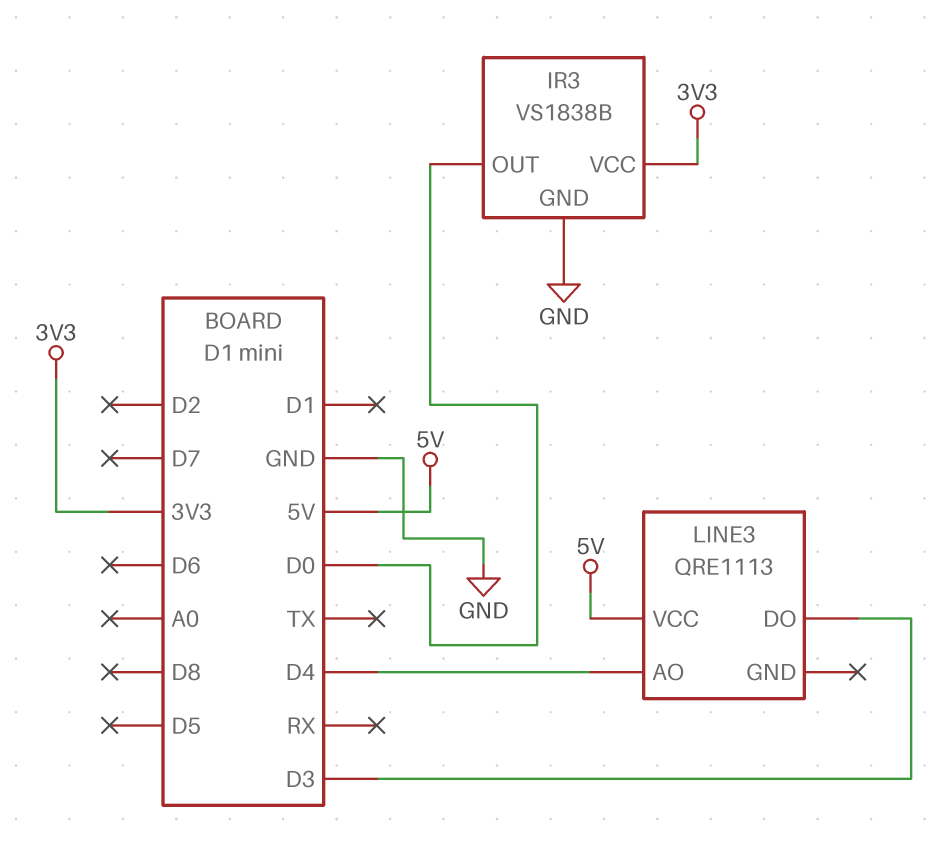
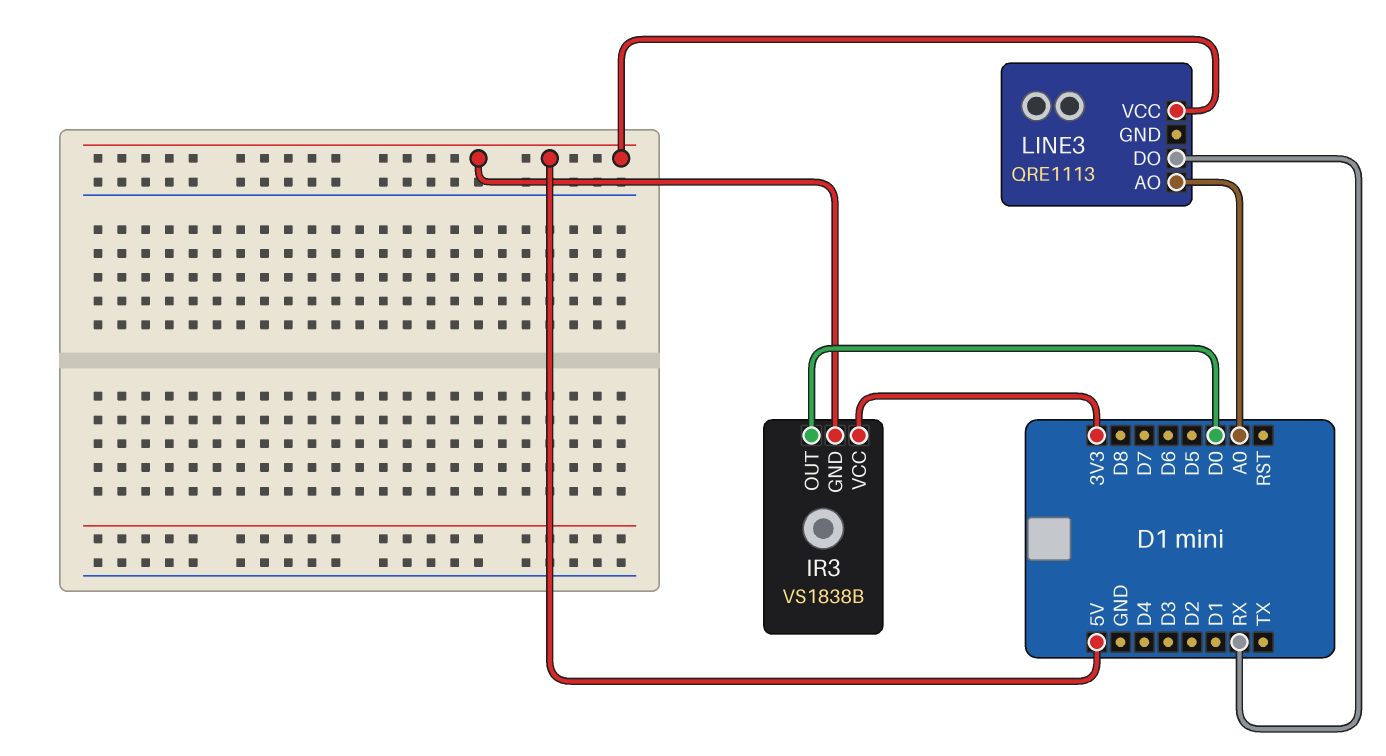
IR3 pin GND: GND -> 5V
LINE3 pin AO: D4 -> A0
LINE3 pin DO: D3 -> RX

